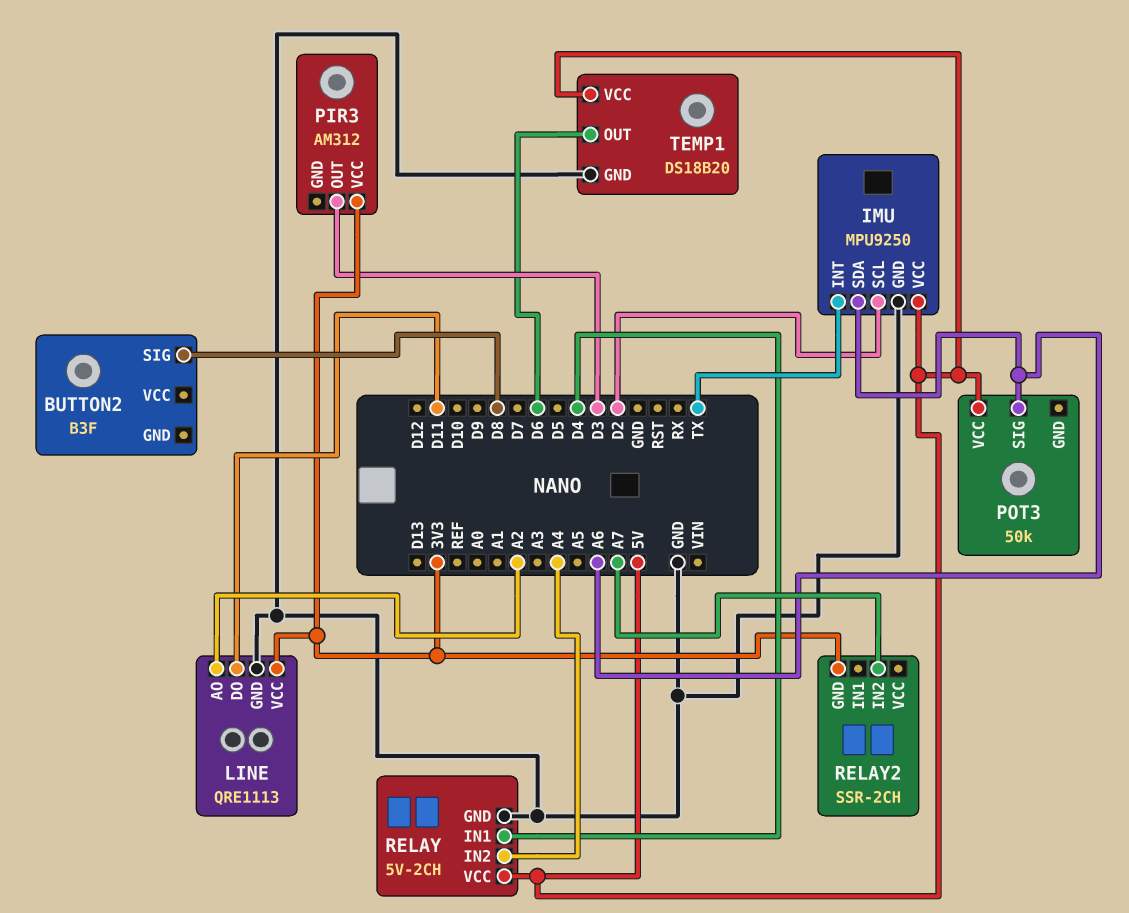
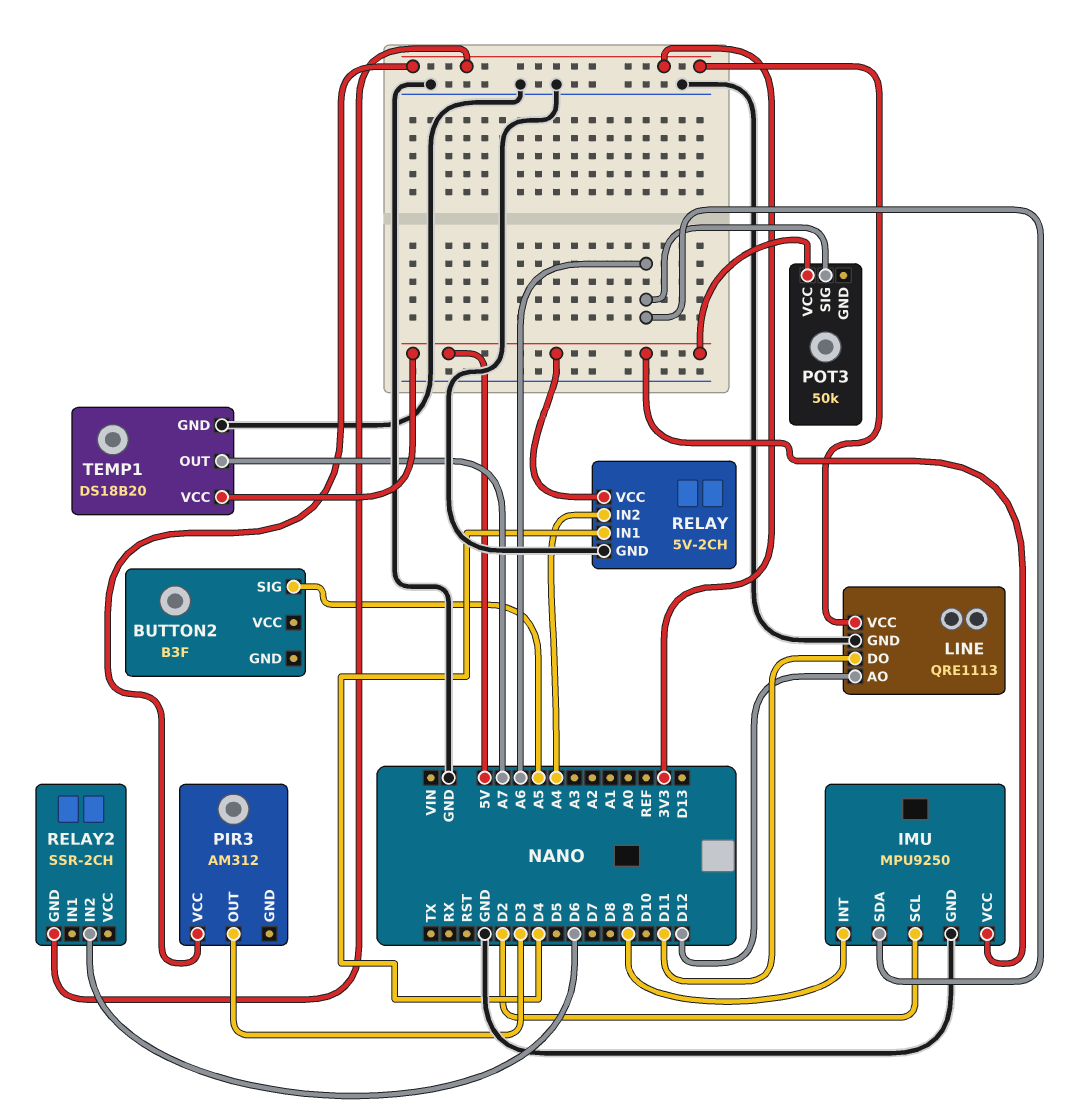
BUTTON2 pin SIG: D8 -> A5
IMU pin INT: TX -> D9
LINE pin AO: A2 -> D12
RELAY2 pin IN2: A7 -> D6
TEMP1 pin OUT: D6 -> A7

